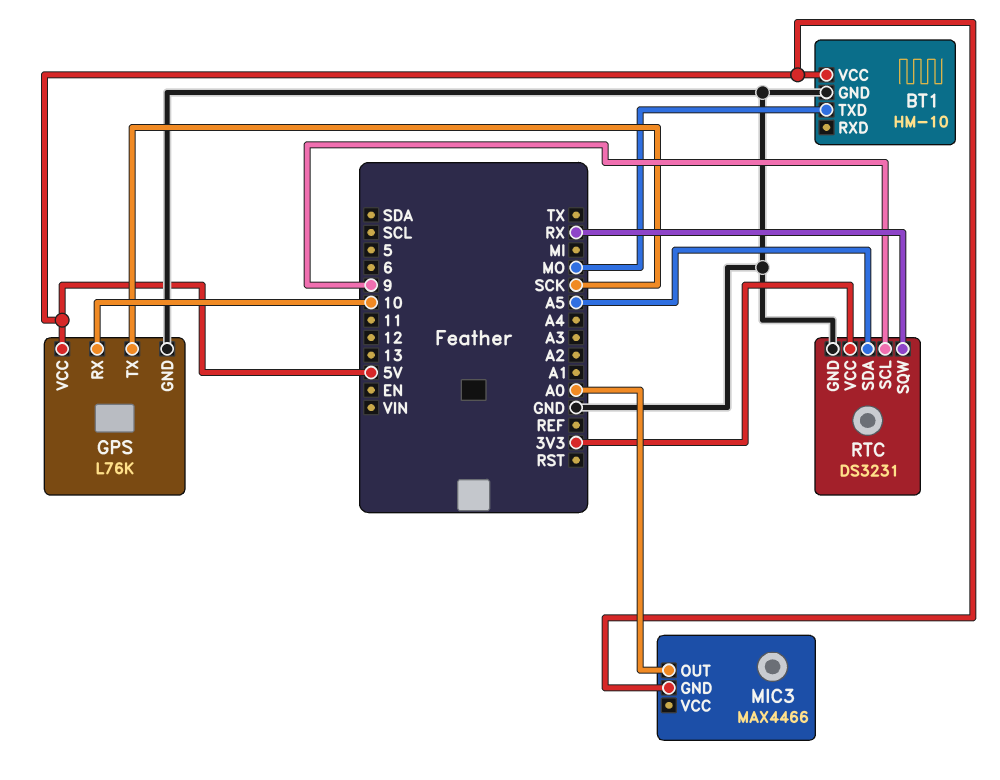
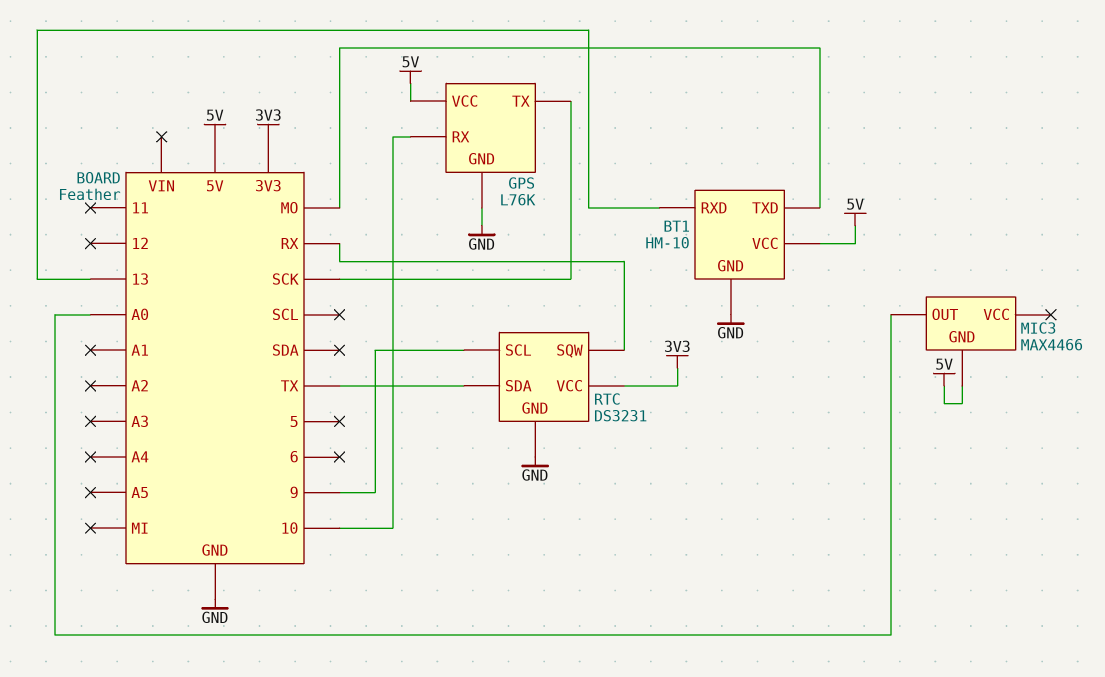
BT1 pin RXD: none -> 13
RTC pin SDA: A5 -> TX

